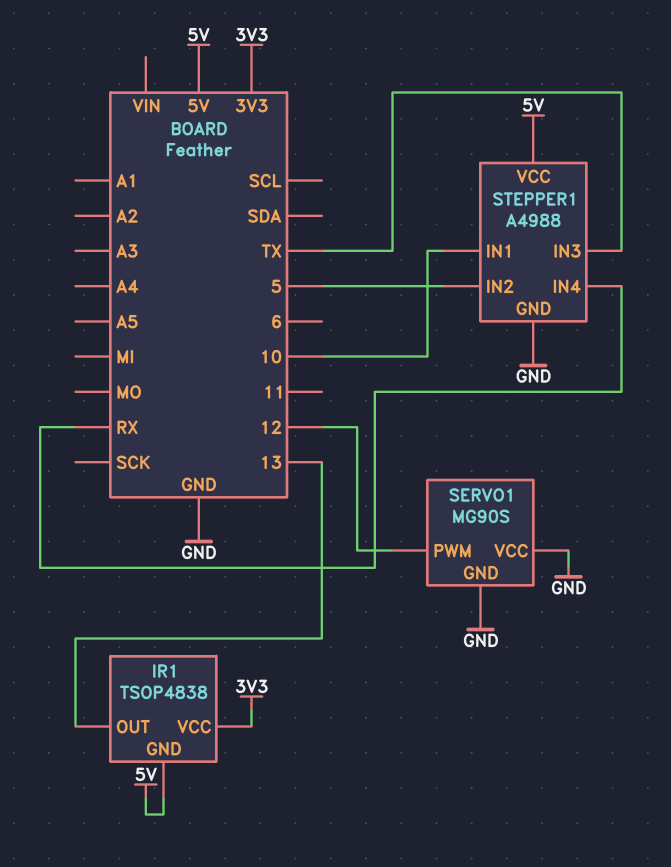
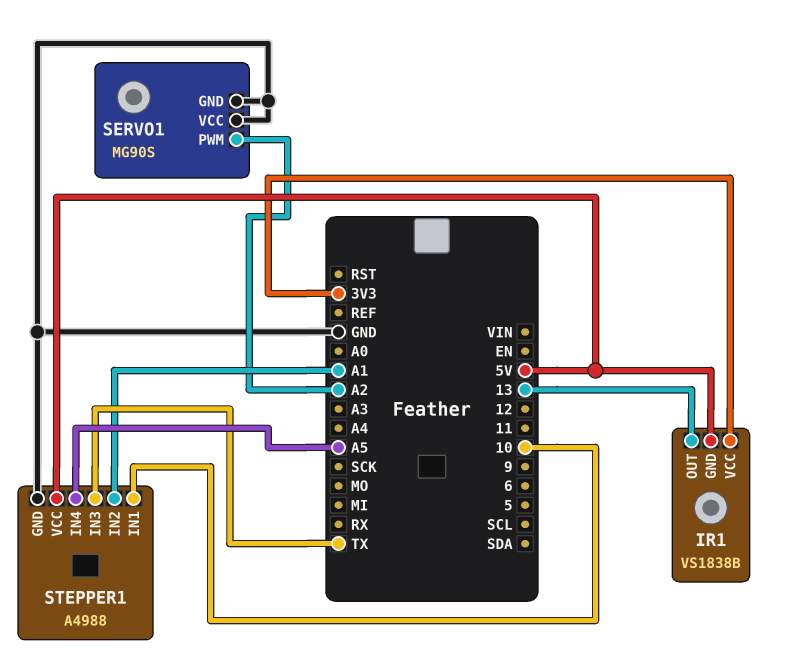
IR1: TSOP4838 -> VS1838B
SERVO1 pin PWM: 12 -> A2
STEPPER1 pin IN2: 5 -> A1
STEPPER1 pin IN4: RX -> A5

